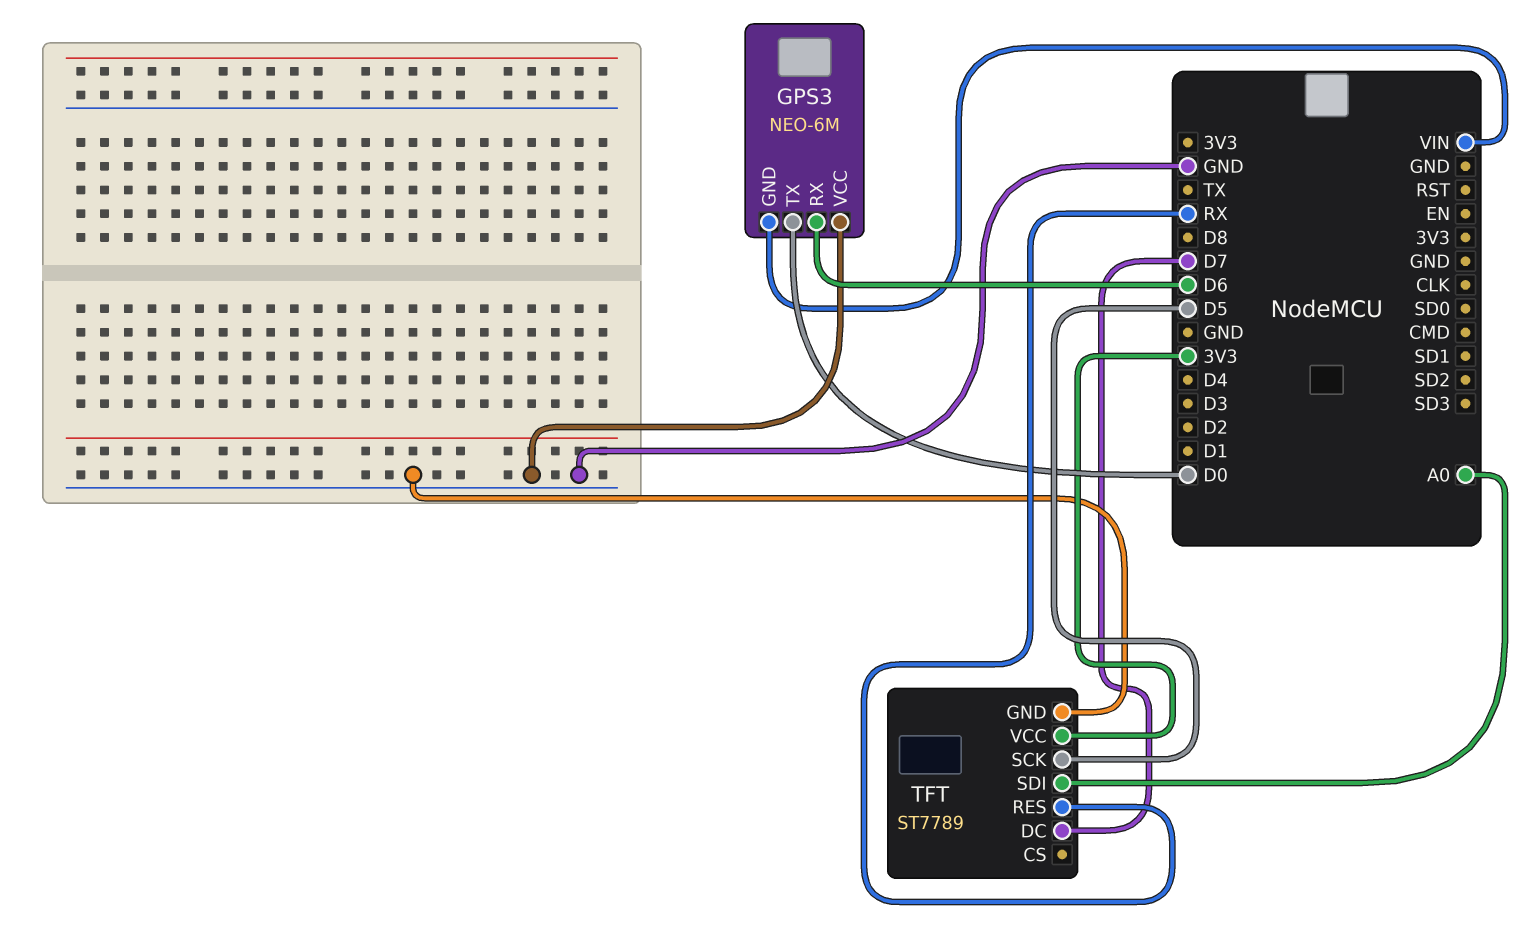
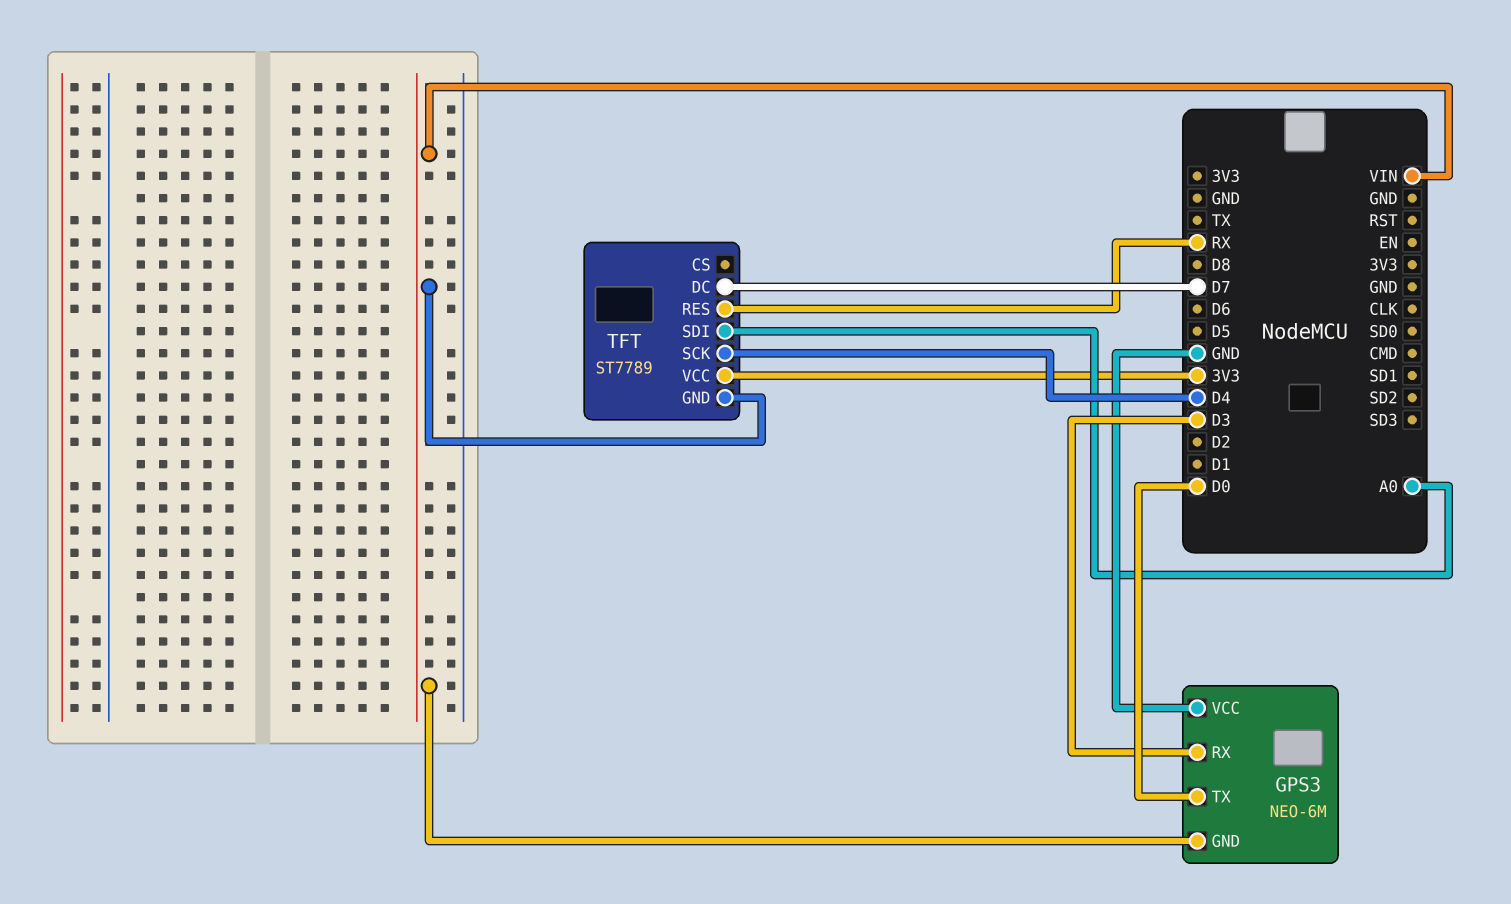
GPS3 pin RX: D6 -> D3
TFT pin GND: GND -> VIN
TFT pin SCK: D5 -> D4

